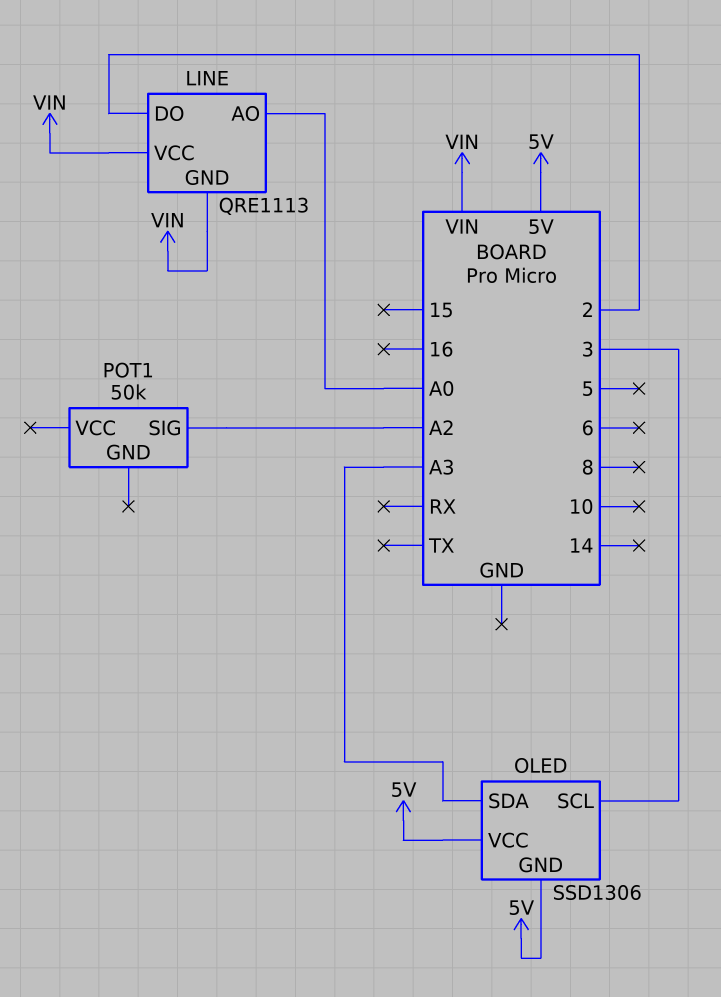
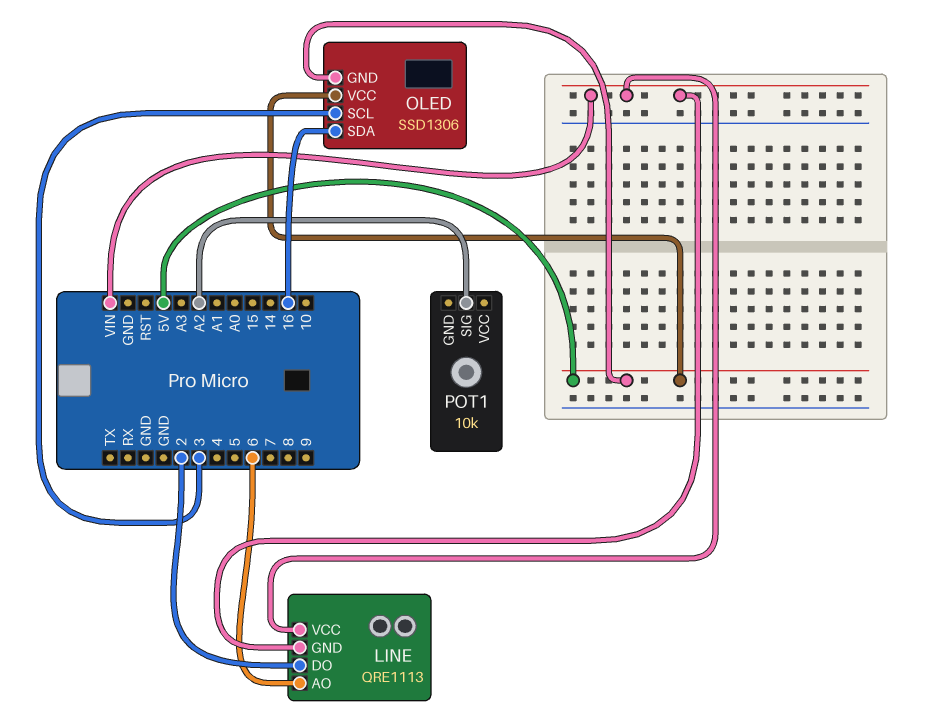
LINE pin AO: A0 -> 6
OLED pin SDA: A3 -> 16
POT1: 50k -> 10k

